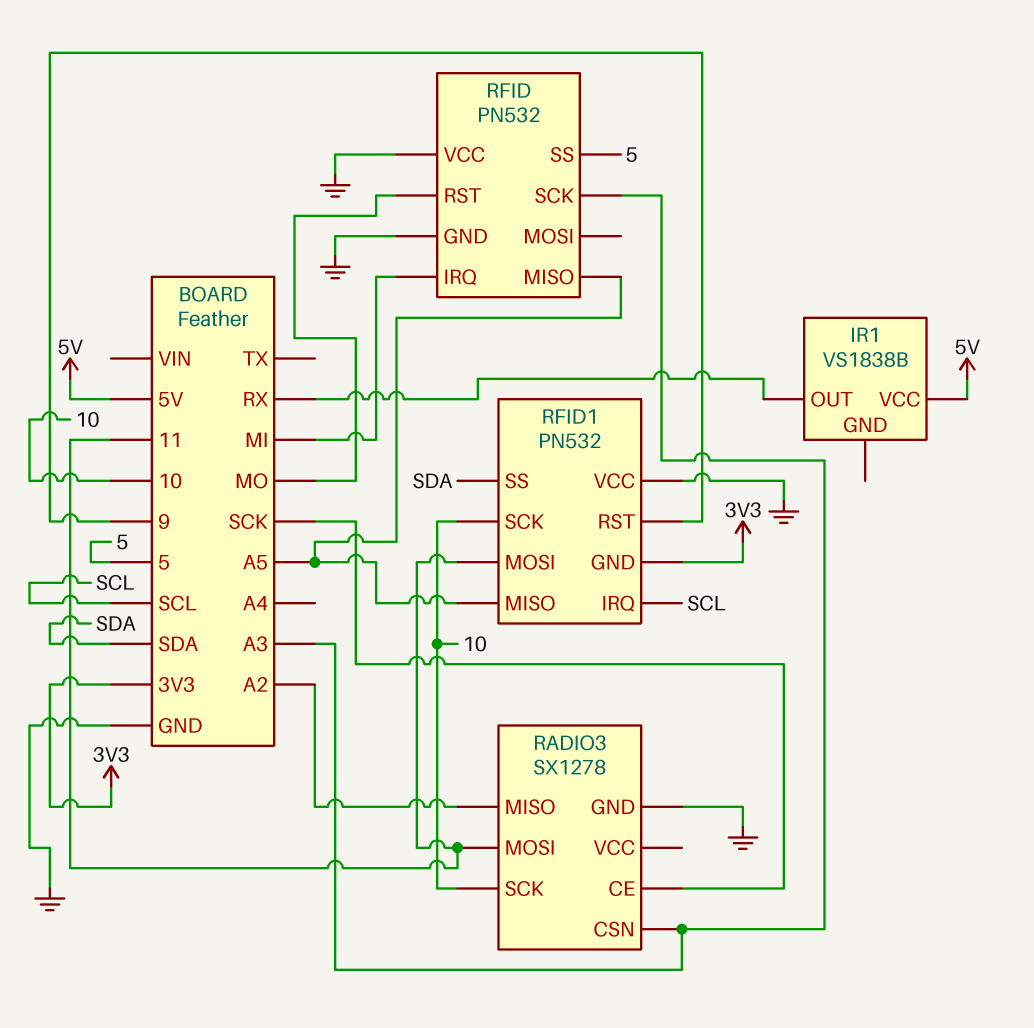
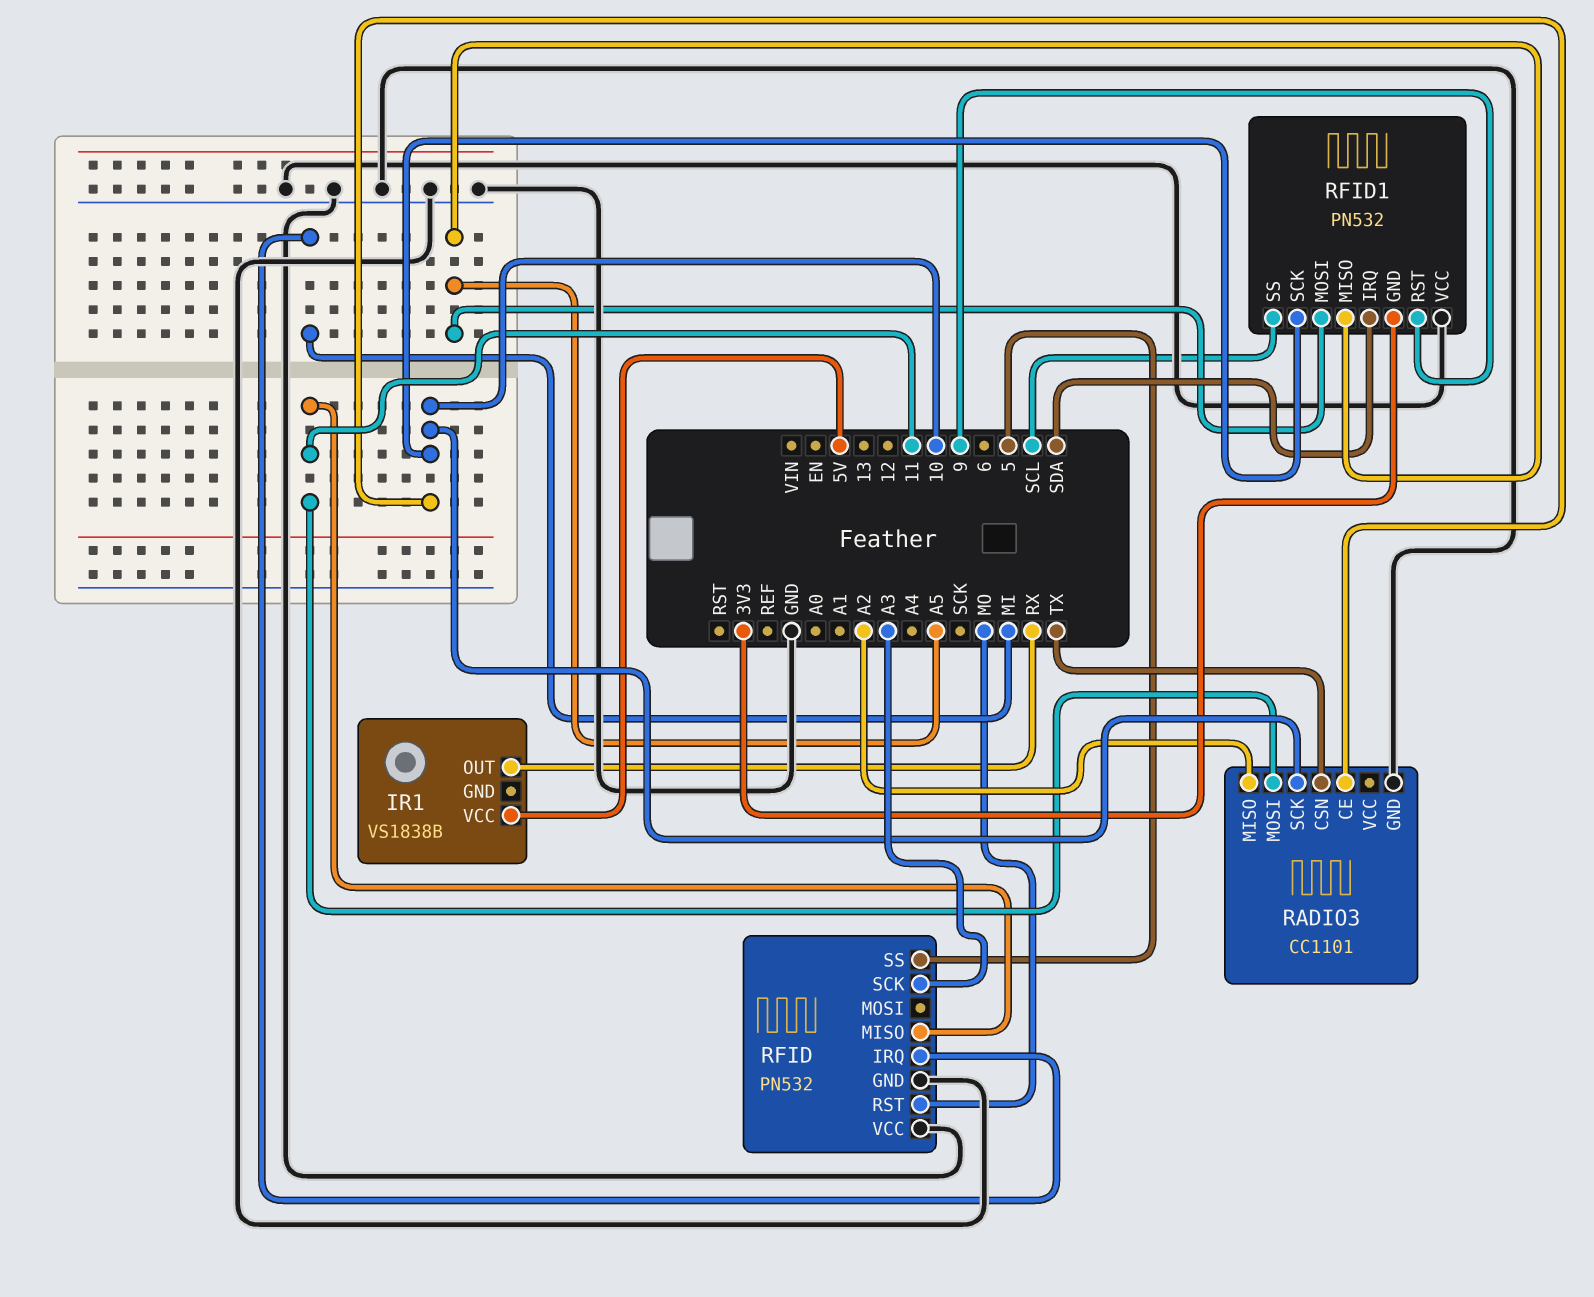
RADIO3: SX1278 -> CC1101
RADIO3 pin CE: SCK -> 10
RADIO3 pin CSN: A3 -> TX
RFID pin MISO: A5 -> 11
RFID1 pin IRQ: SCL -> SDA
RFID1 pin MOSI: 11 -> A5
RFID1 pin SS: SDA -> SCL

